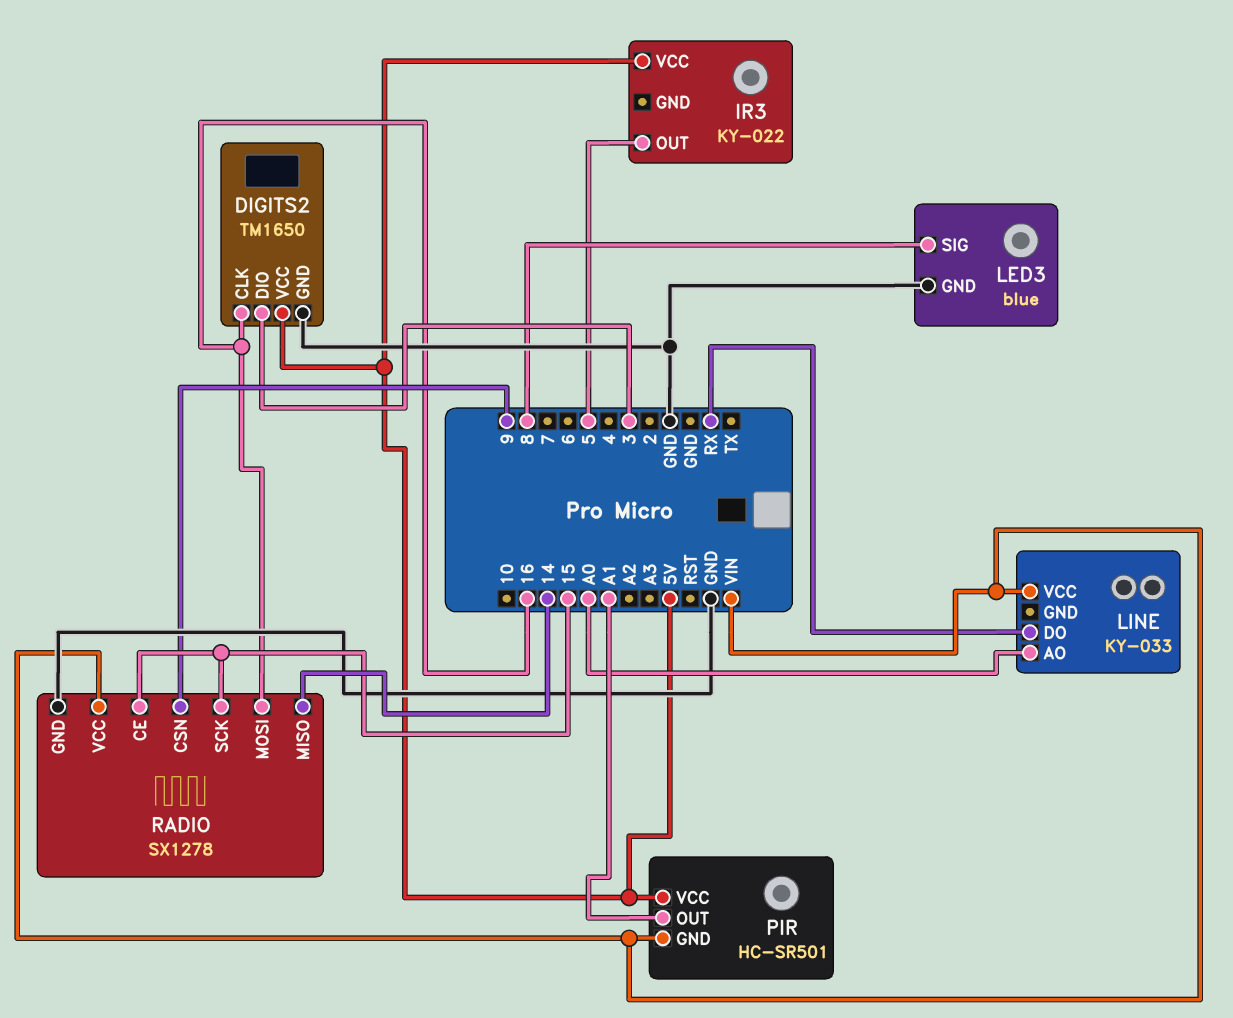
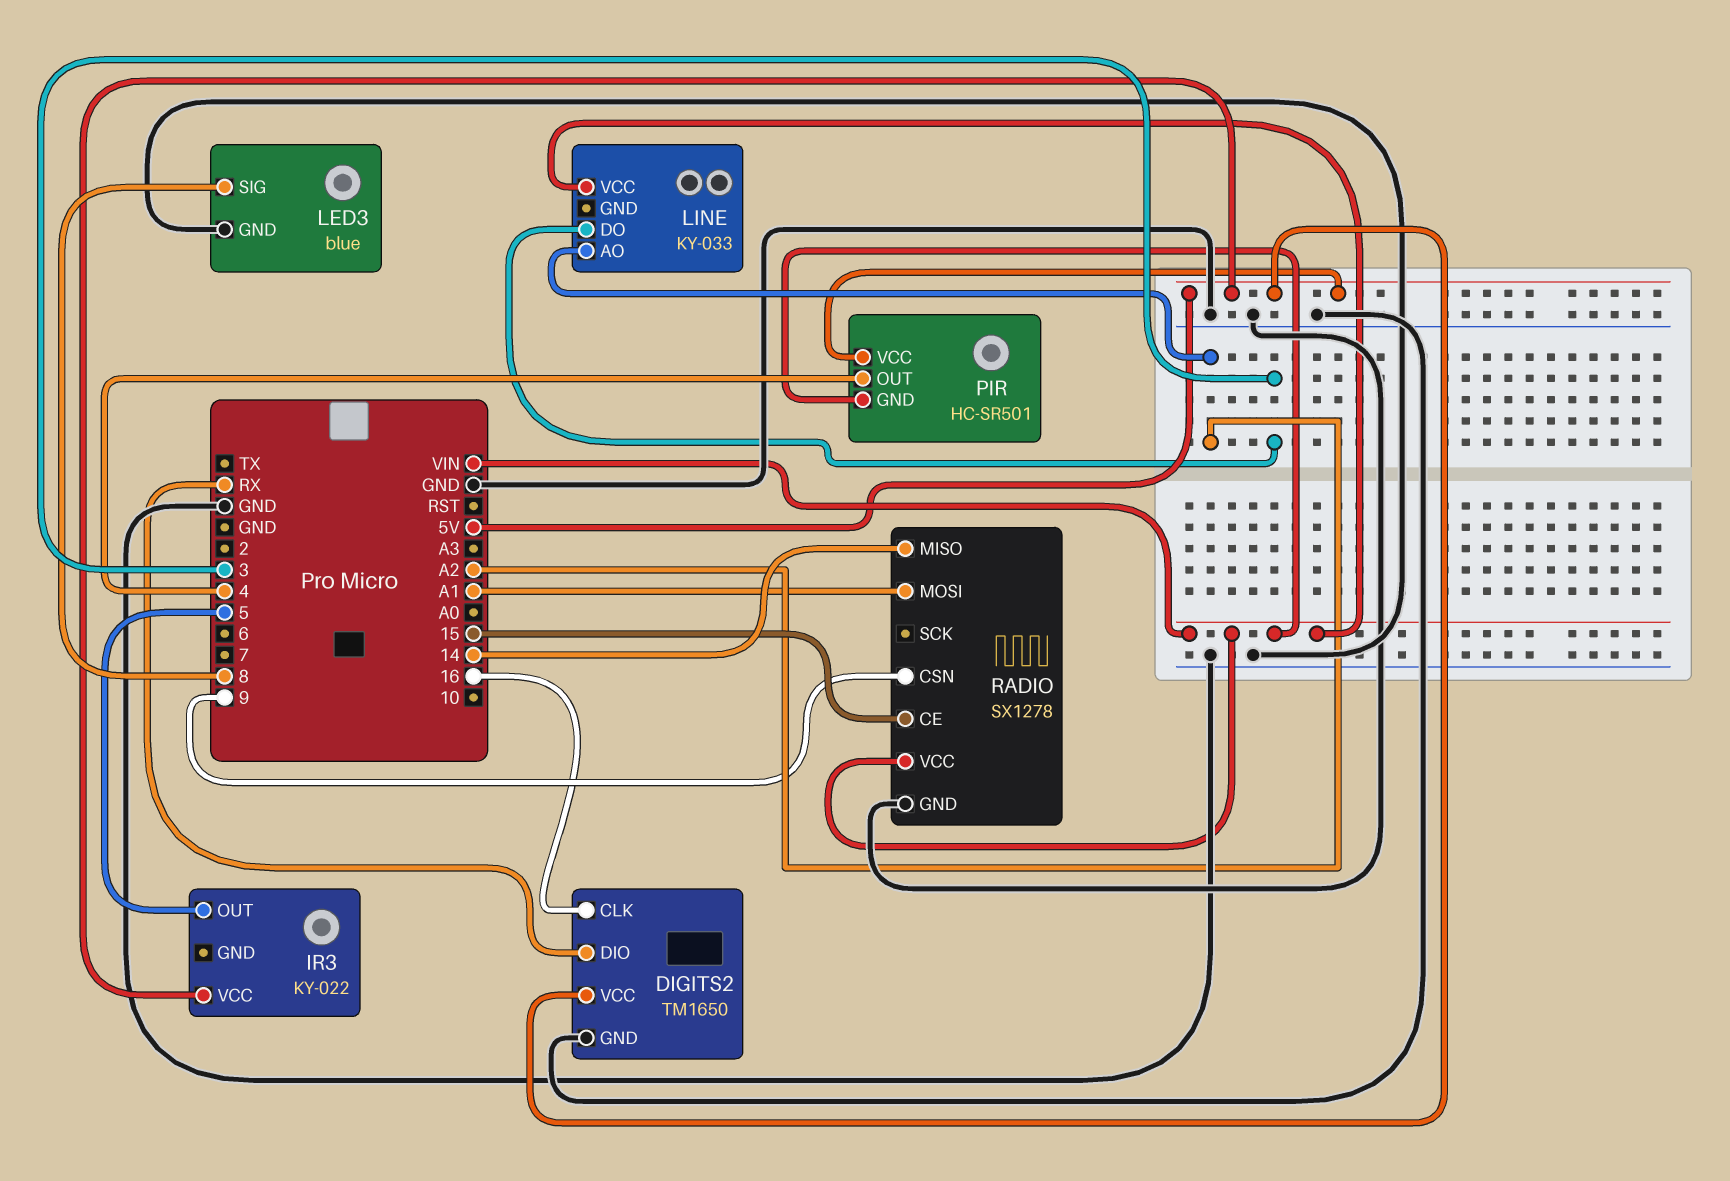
DIGITS2 pin DIO: 3 -> RX
LINE pin AO: A0 -> A2
LINE pin DO: RX -> 3
PIR pin OUT: A1 -> 4
RADIO pin MOSI: 16 -> A1
RADIO pin SCK: 15 -> none

